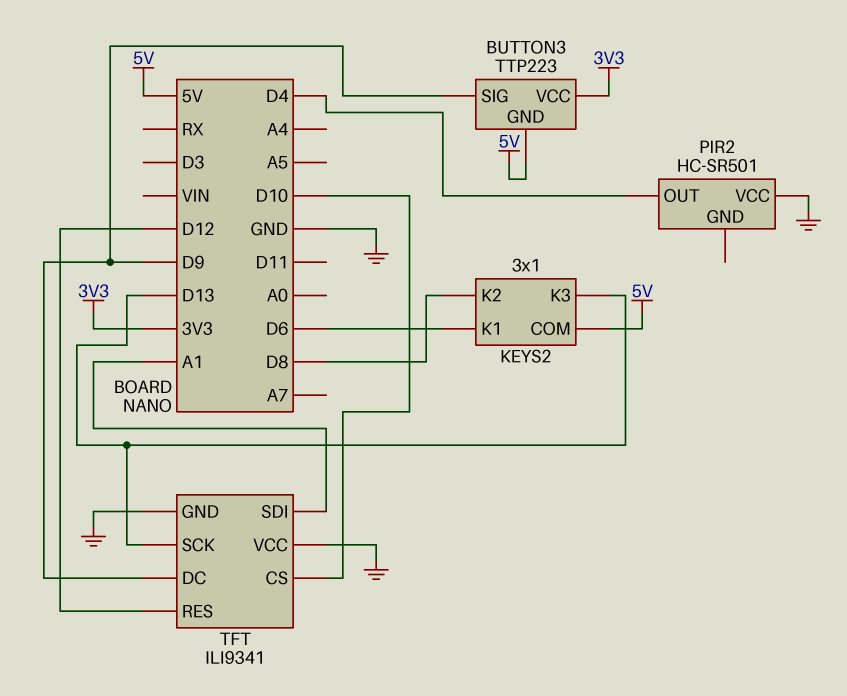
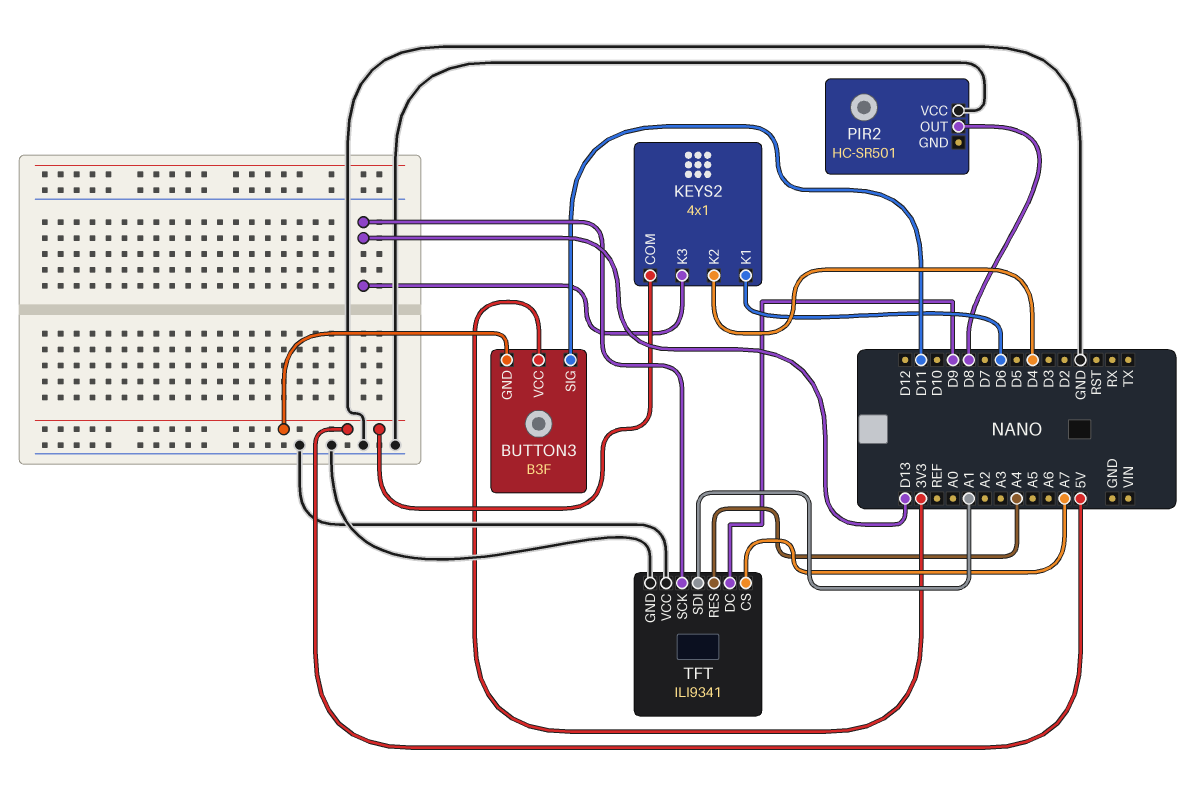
BUTTON3: TTP223 -> B3F
BUTTON3 pin SIG: D9 -> D11
KEYS2: 3x1 -> 4x1
KEYS2 pin K2: D8 -> D4
PIR2 pin OUT: D4 -> D8
TFT pin CS: D10 -> A7
TFT pin RES: D12 -> A4

